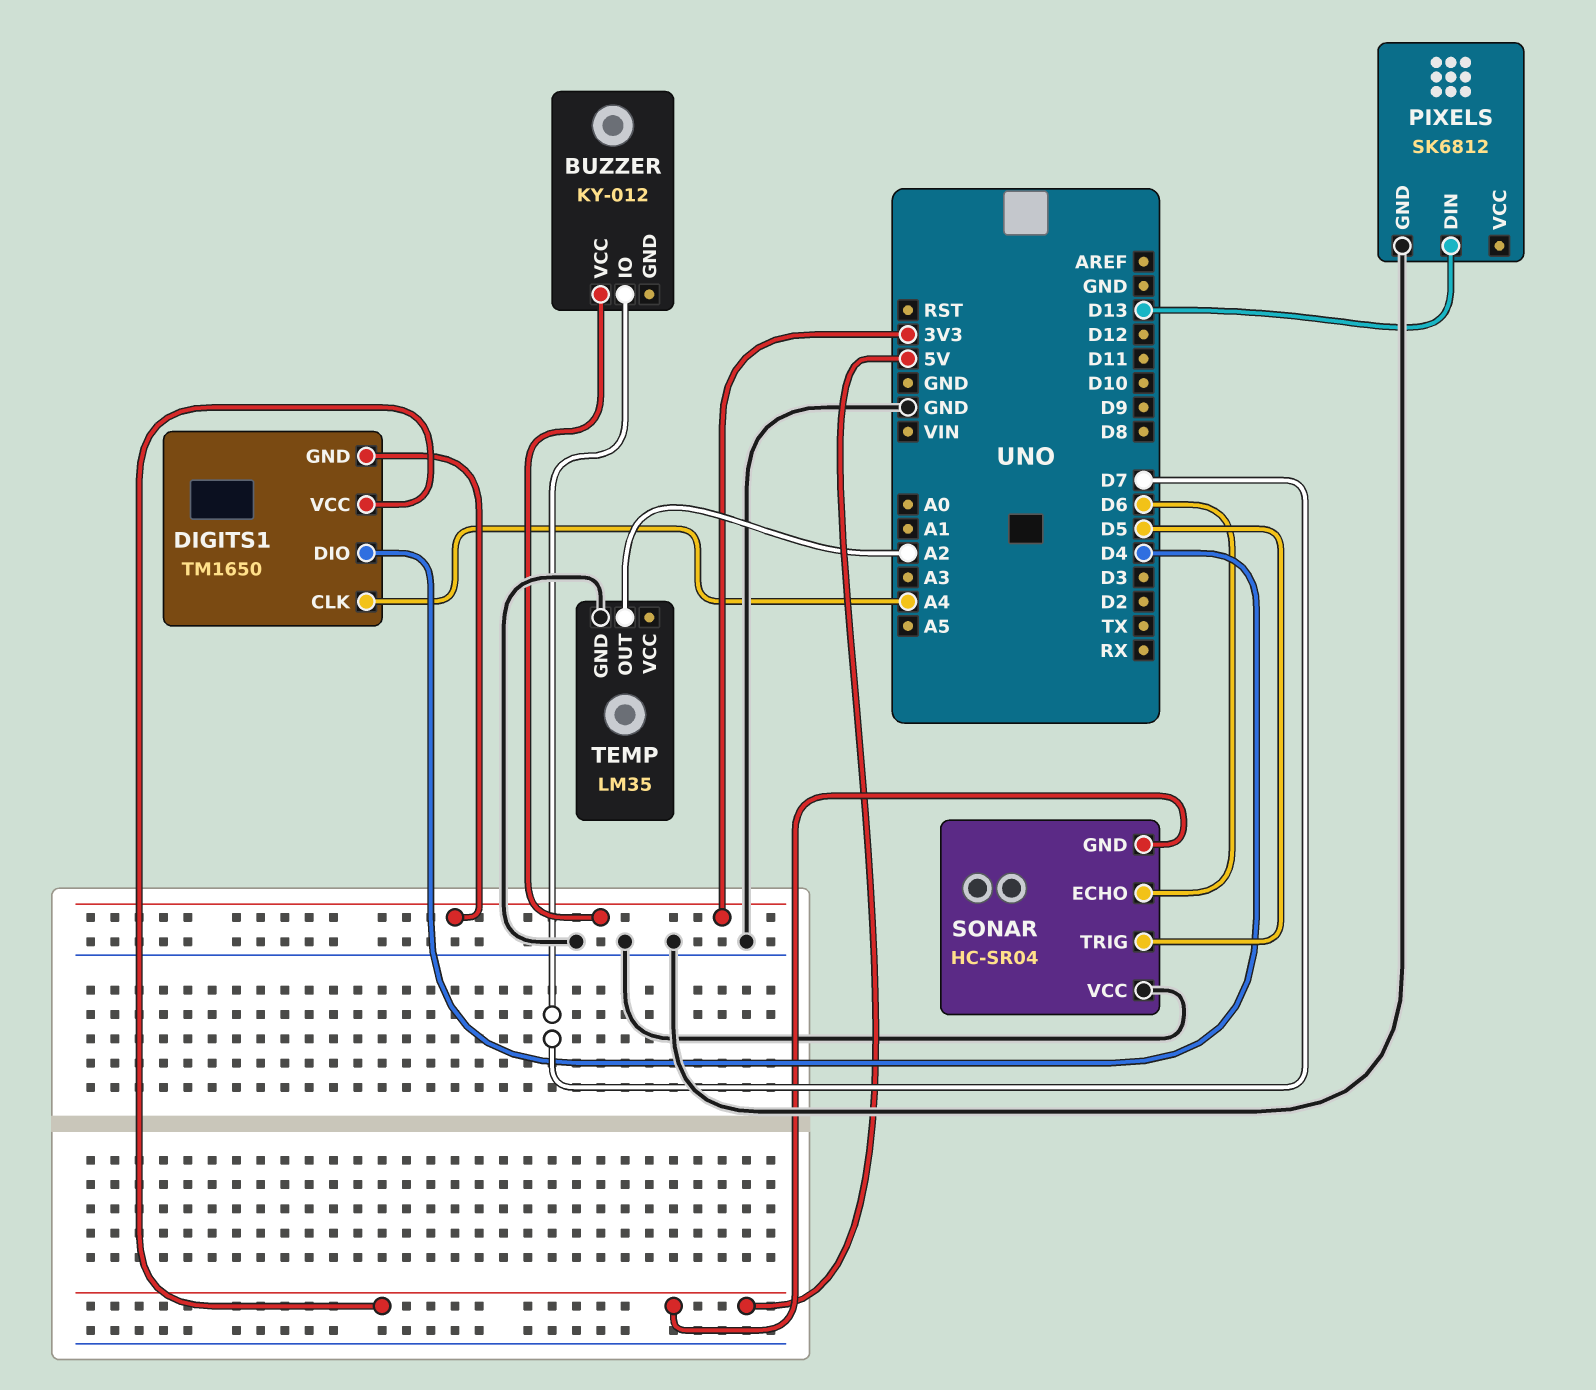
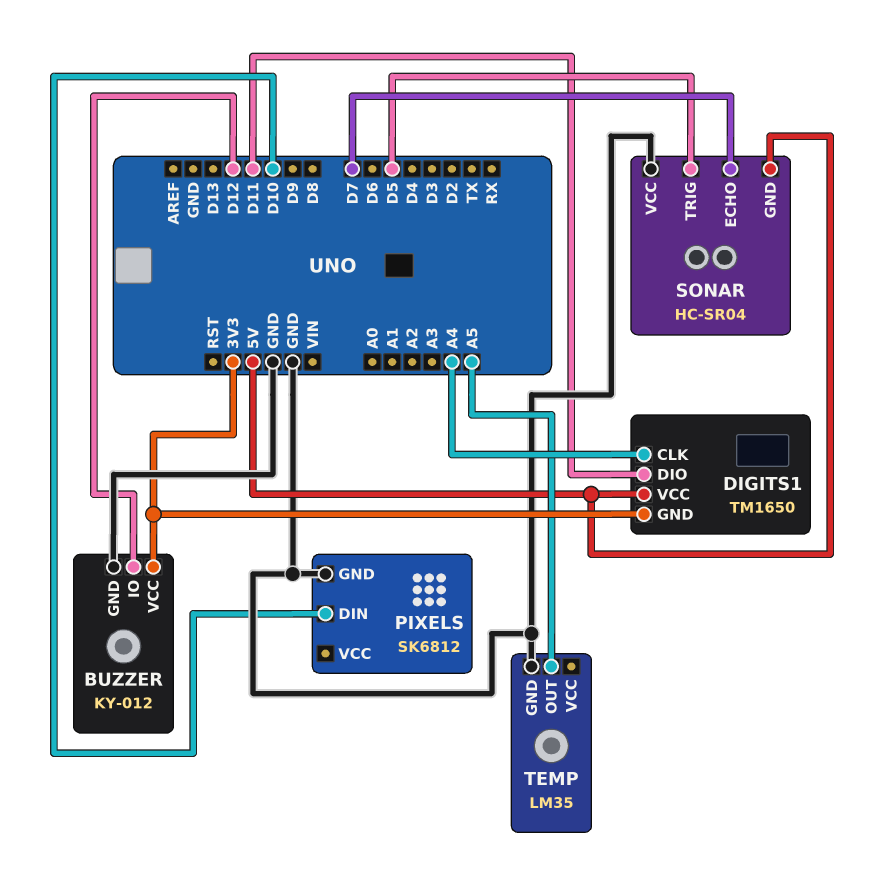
BUZZER pin GND: none -> GND
BUZZER pin IO: D7 -> D12
DIGITS1 pin DIO: D4 -> D11
PIXELS pin DIN: D13 -> D10
SONAR pin ECHO: D6 -> D7
TEMP pin OUT: A2 -> A5

